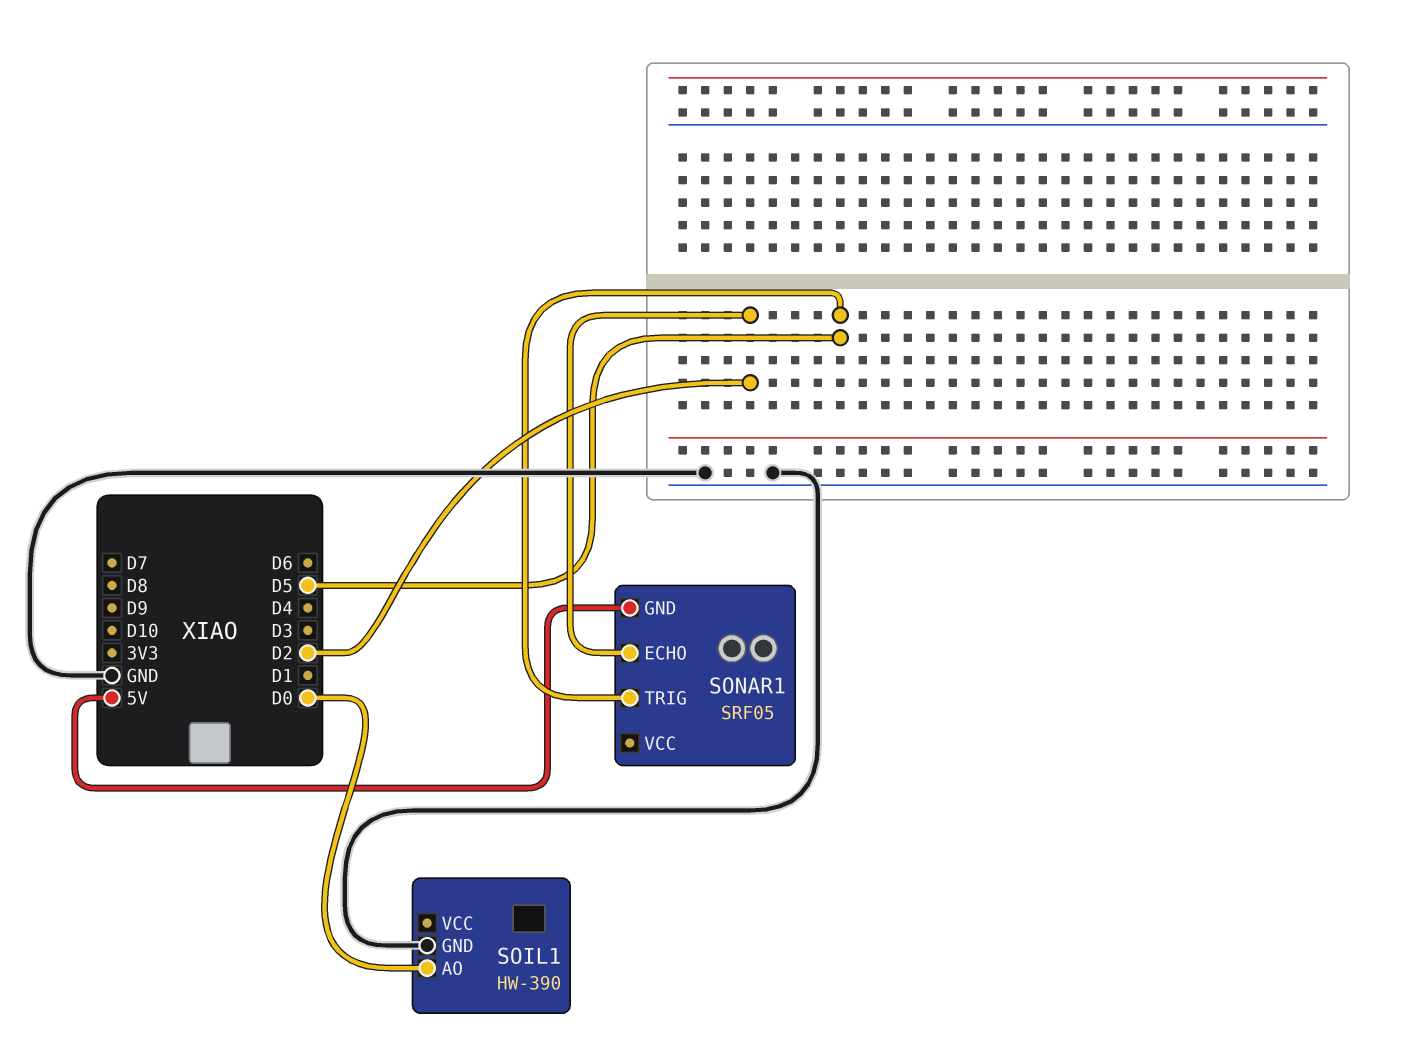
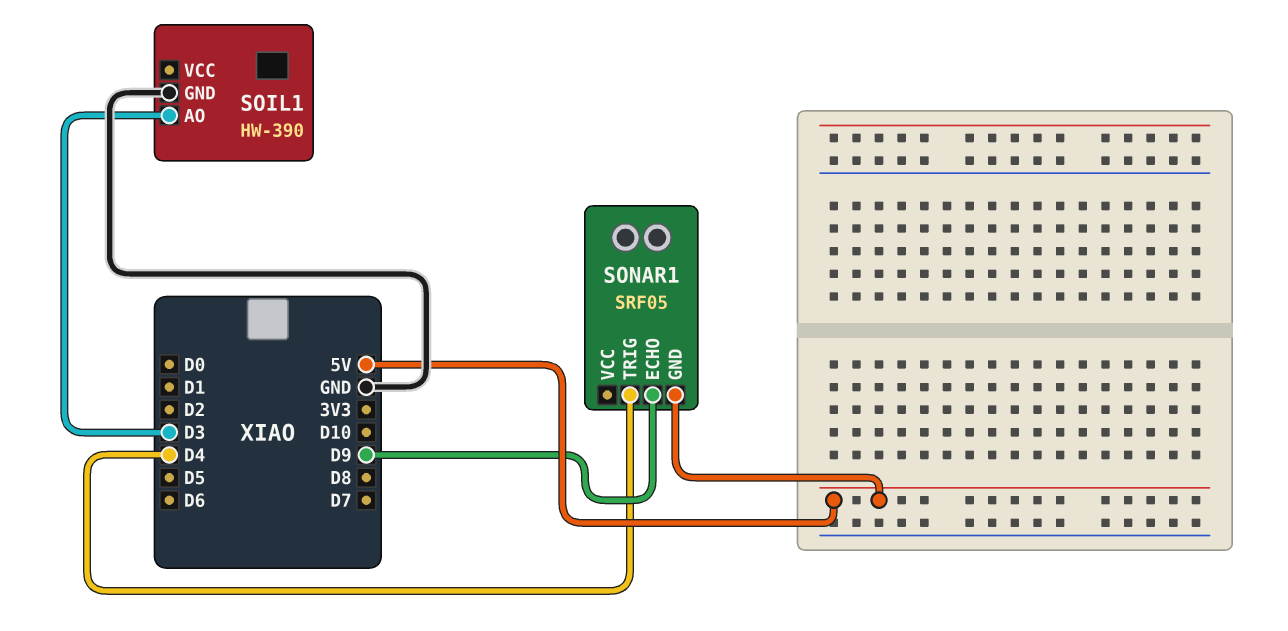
SOIL1 pin AO: D0 -> D3
SONAR1 pin ECHO: D2 -> D9
SONAR1 pin TRIG: D5 -> D4

